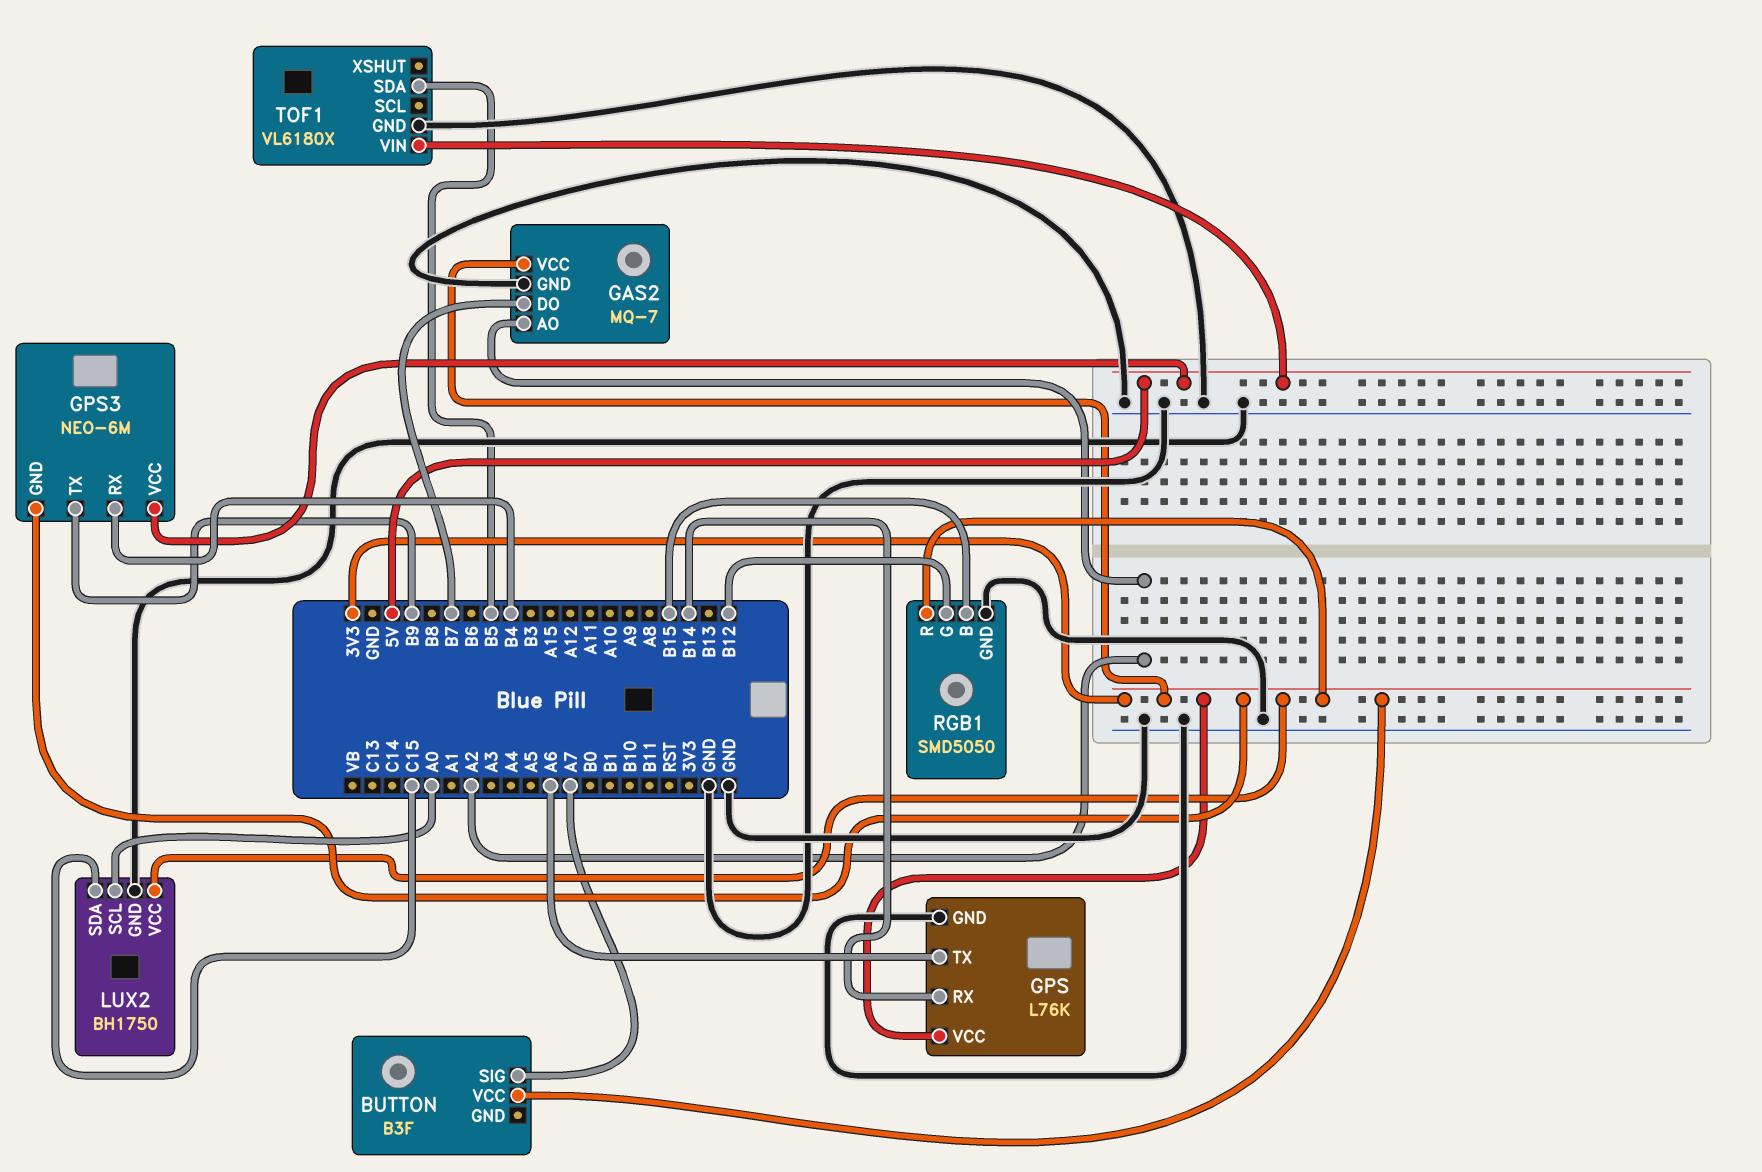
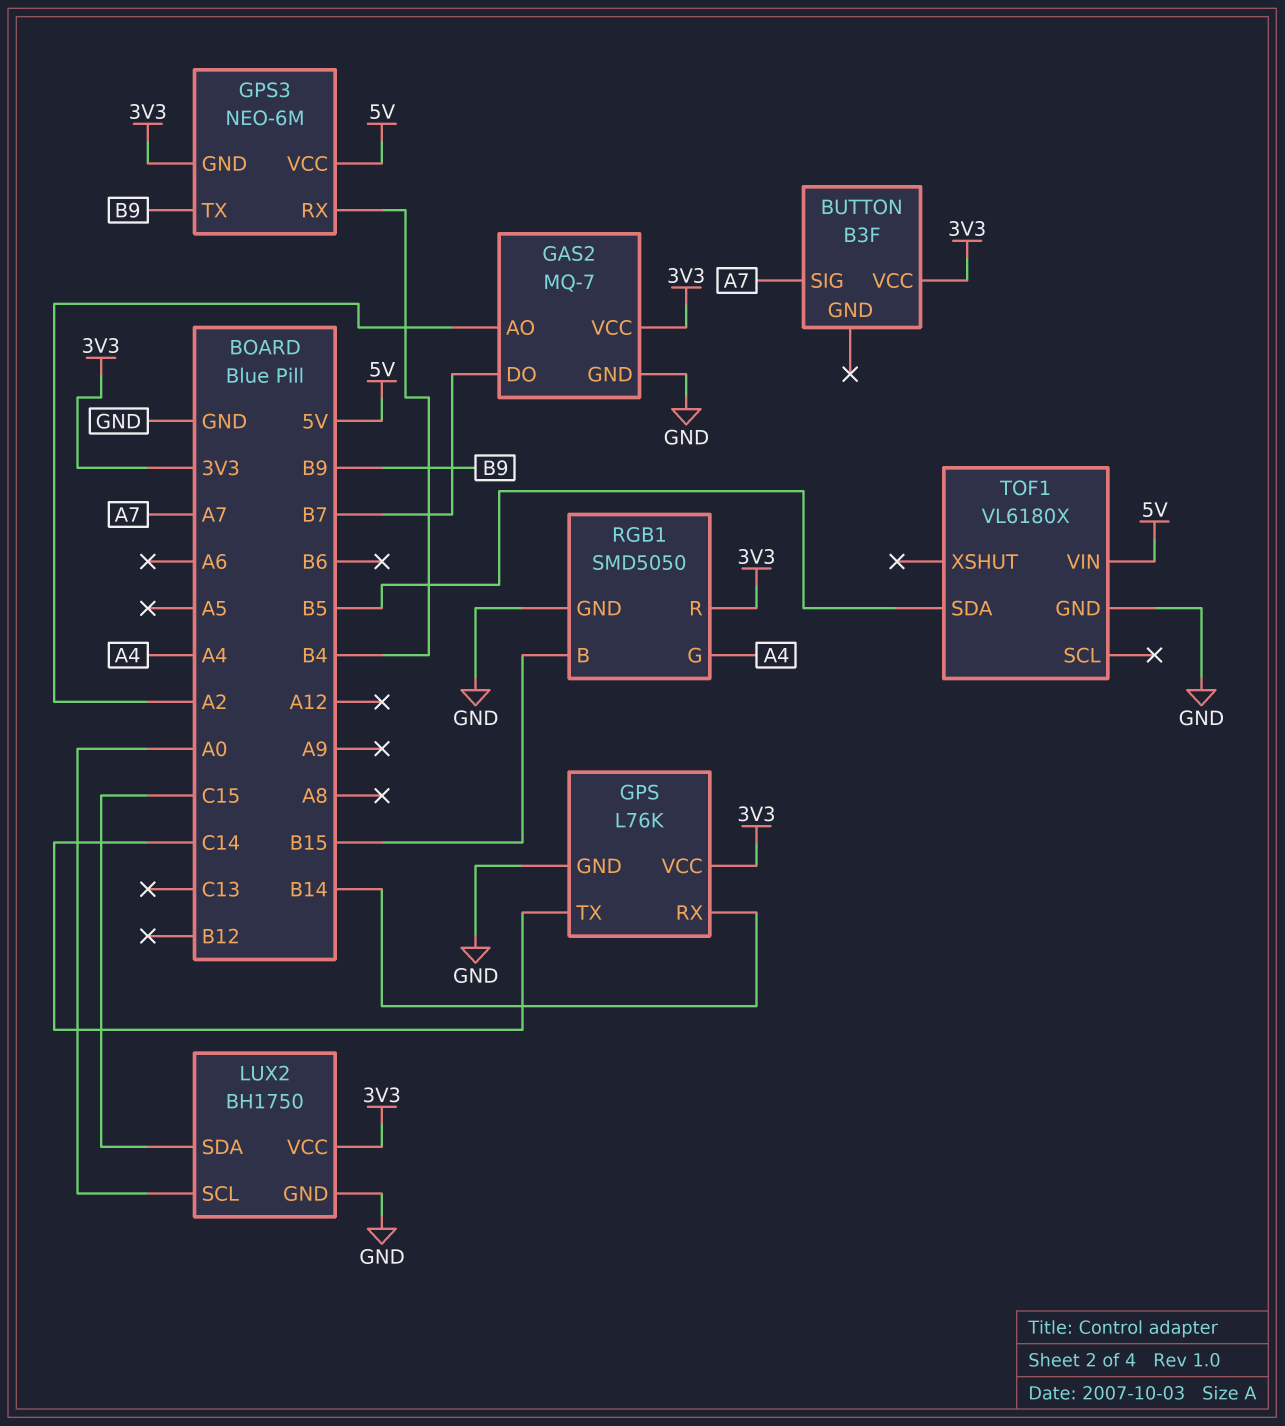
GPS pin TX: A6 -> C14
RGB1 pin G: B12 -> A4

